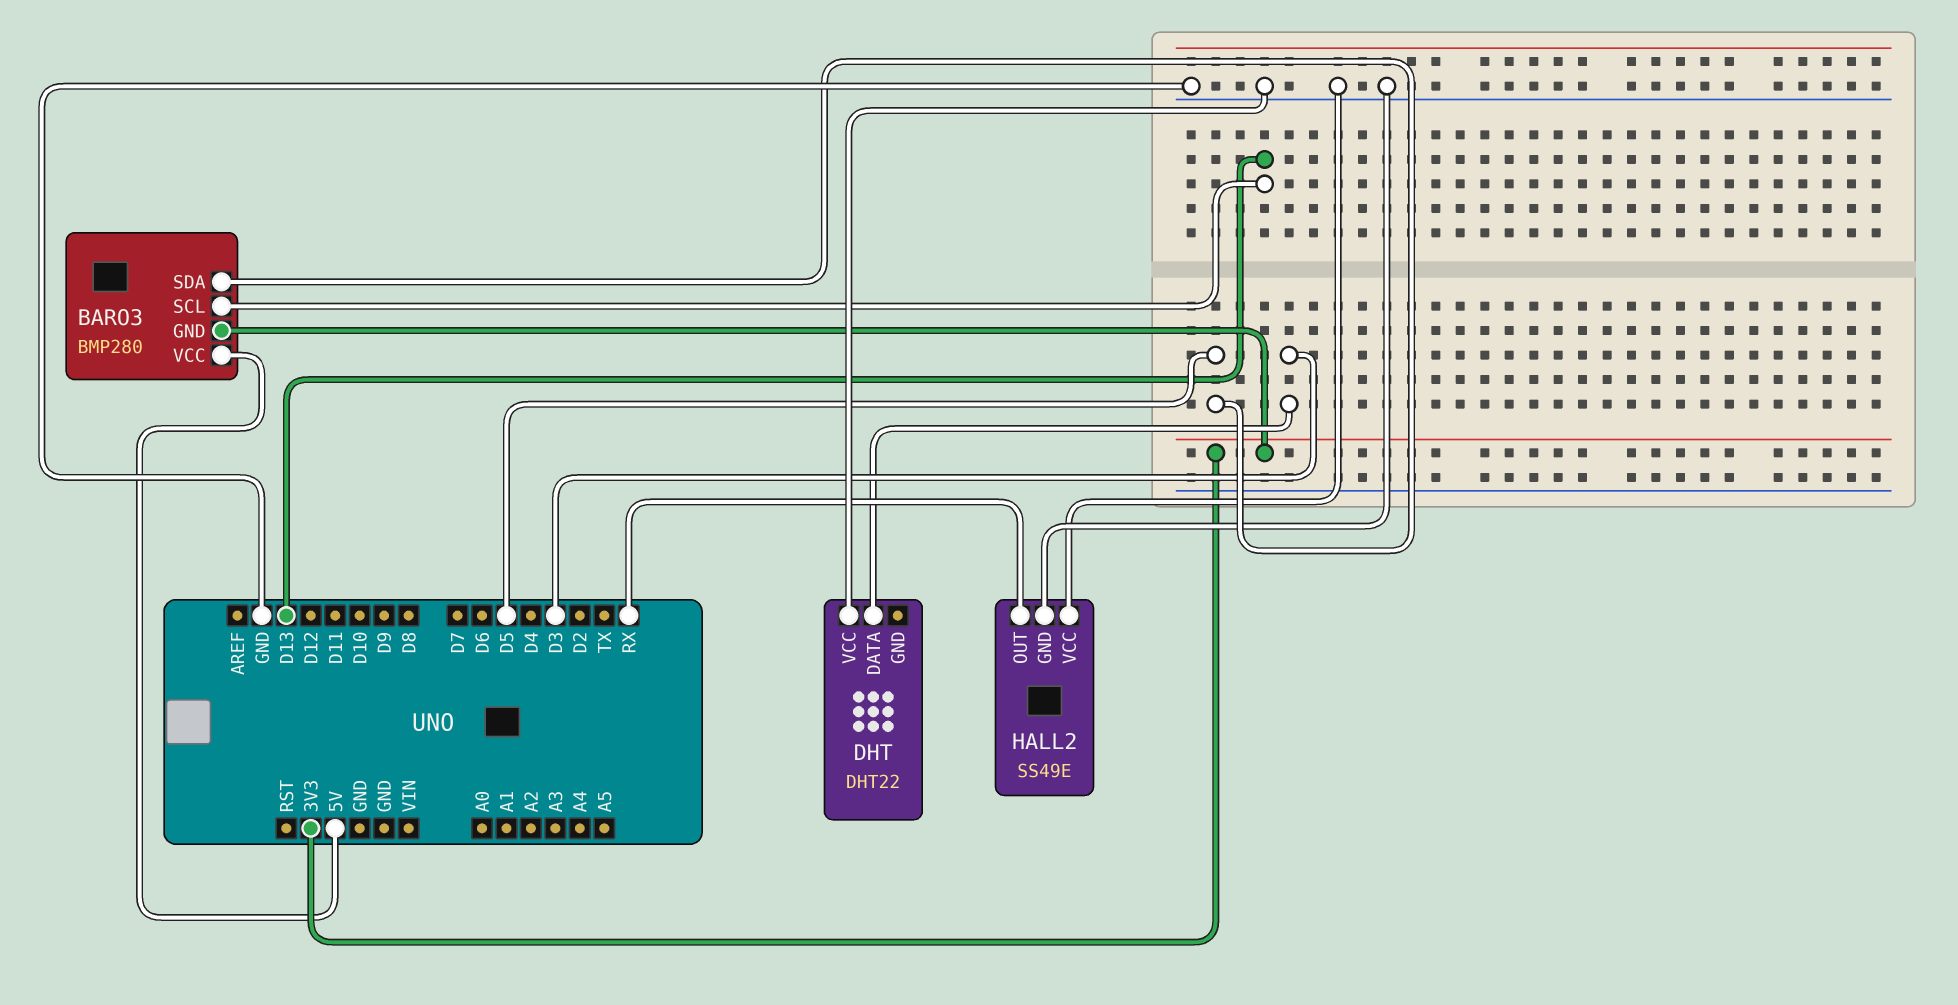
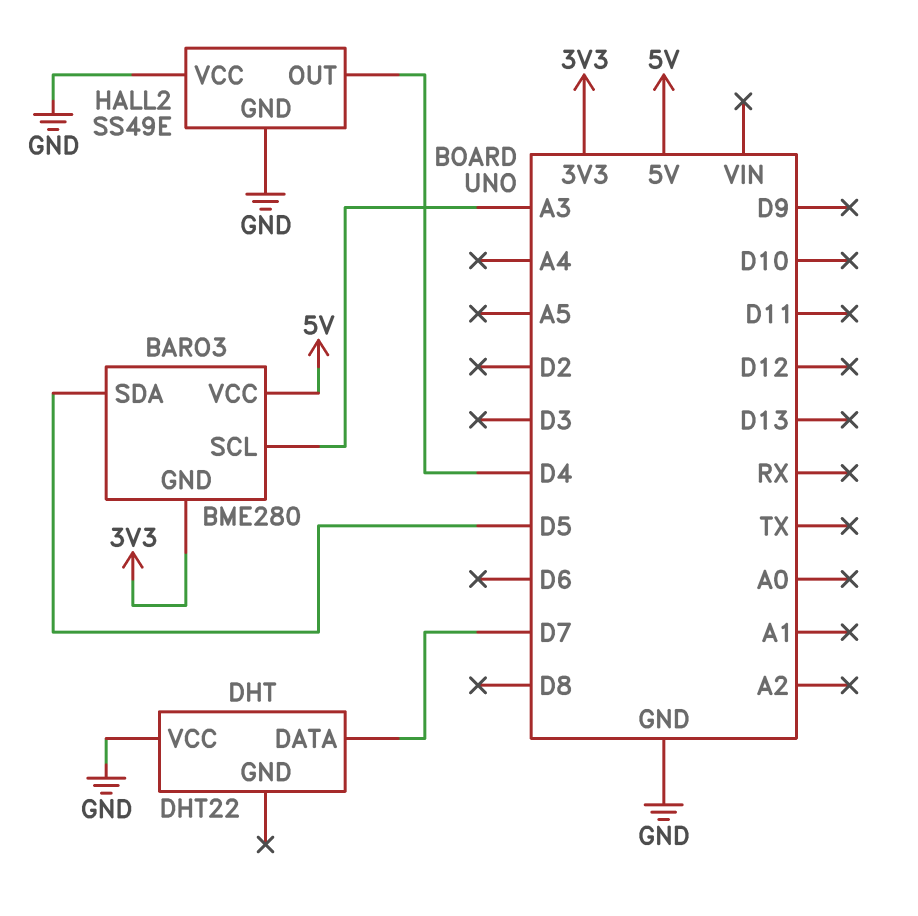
BARO3: BMP280 -> BME280
BARO3 pin SCL: D13 -> A3
DHT pin DATA: D3 -> D7
HALL2 pin OUT: RX -> D4

